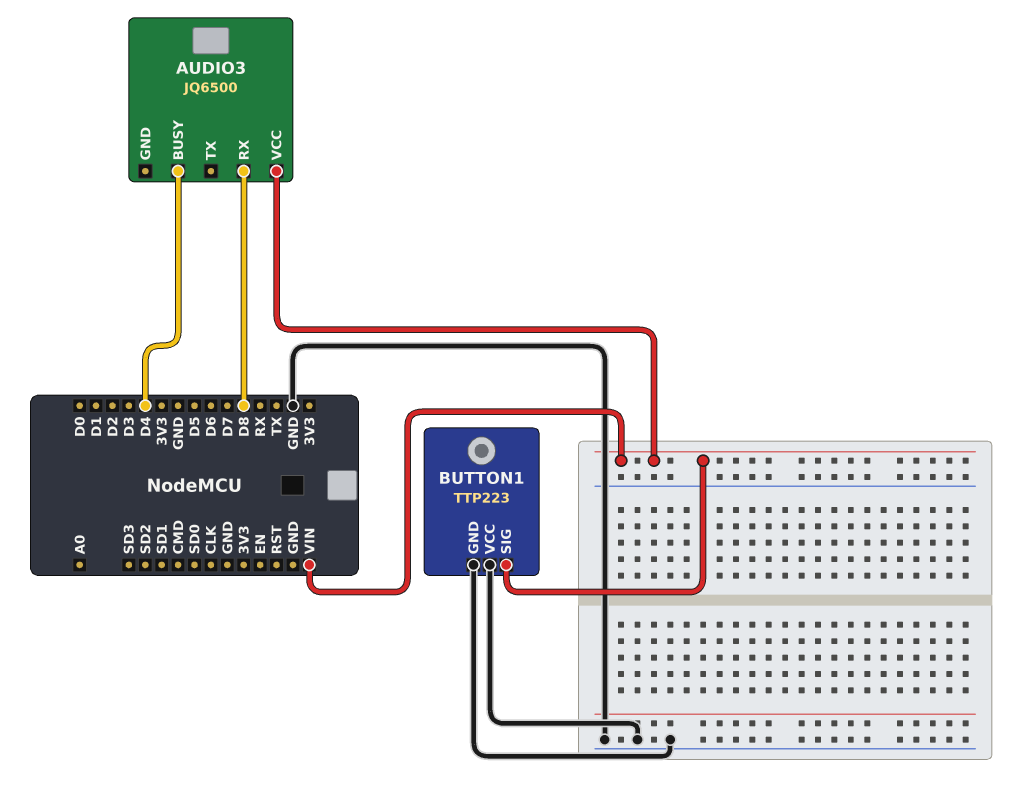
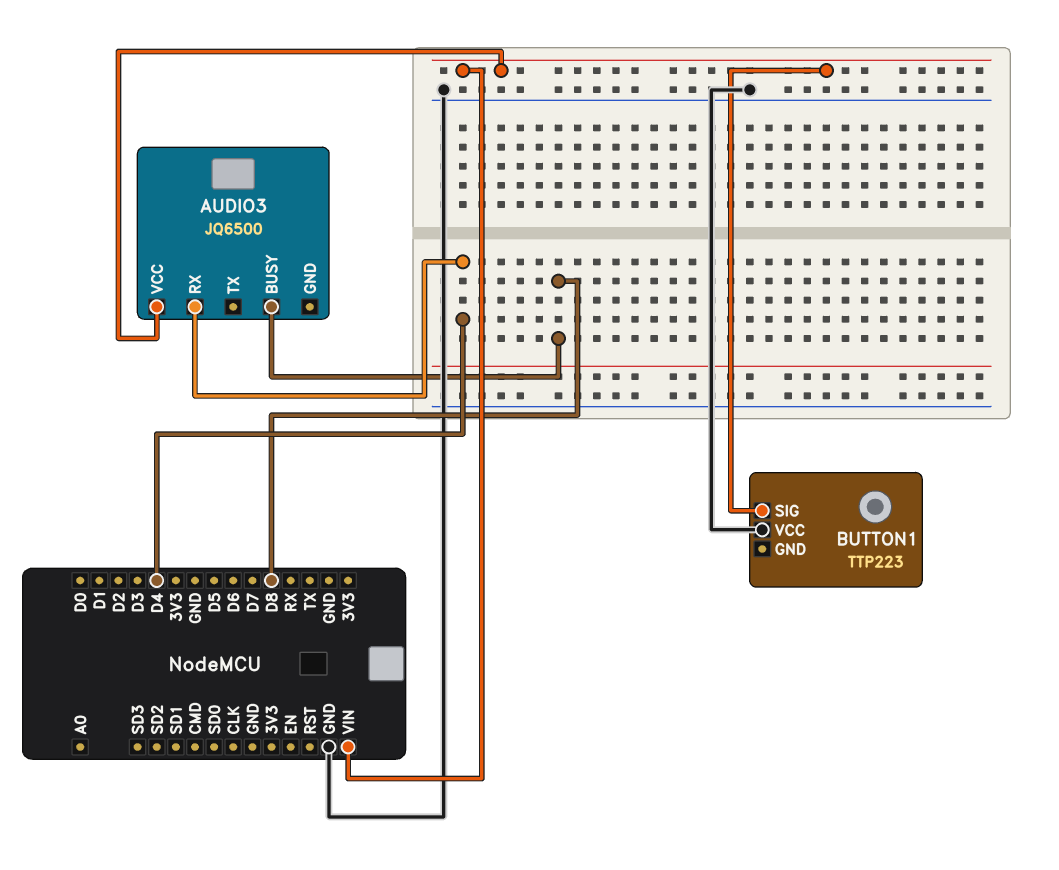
AUDIO3 pin BUSY: D4 -> D8
AUDIO3 pin RX: D8 -> D4
BUTTON1 pin GND: GND -> none

